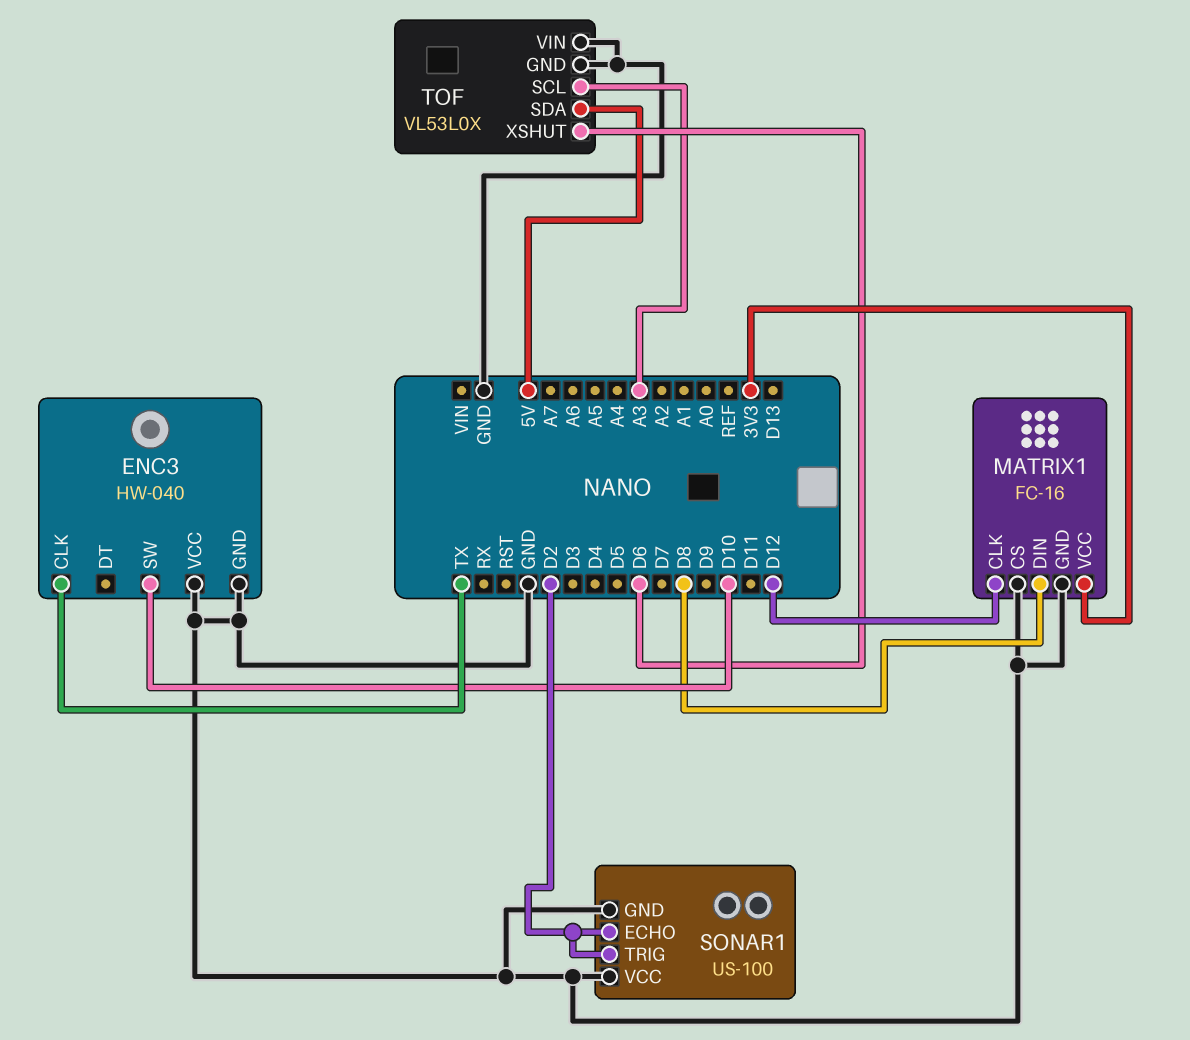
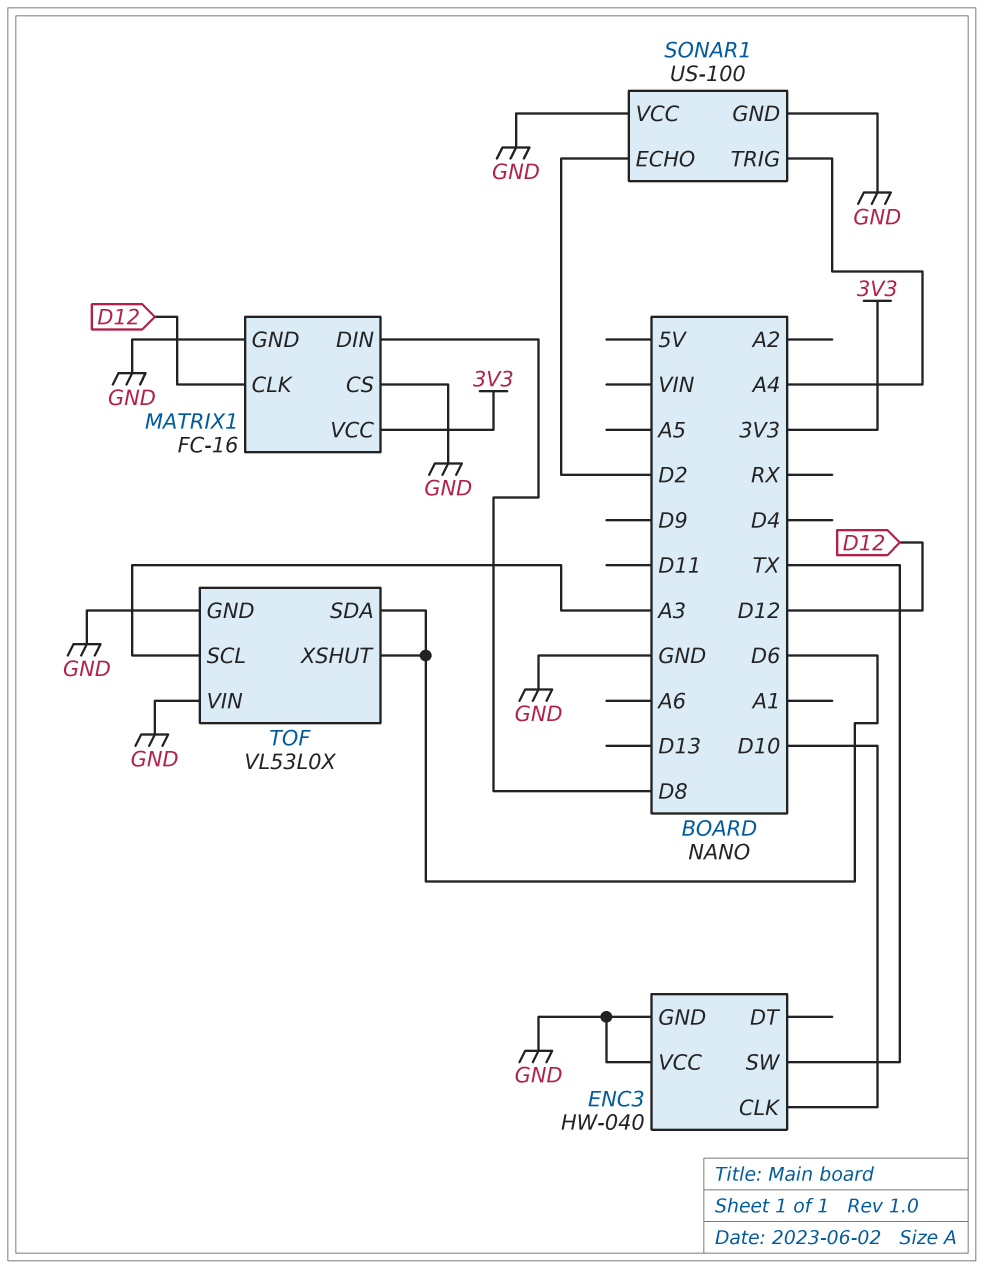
ENC3 pin CLK: TX -> D10
ENC3 pin SW: D10 -> TX
SONAR1 pin TRIG: D2 -> A4
TOF pin SDA: 5V -> D6

